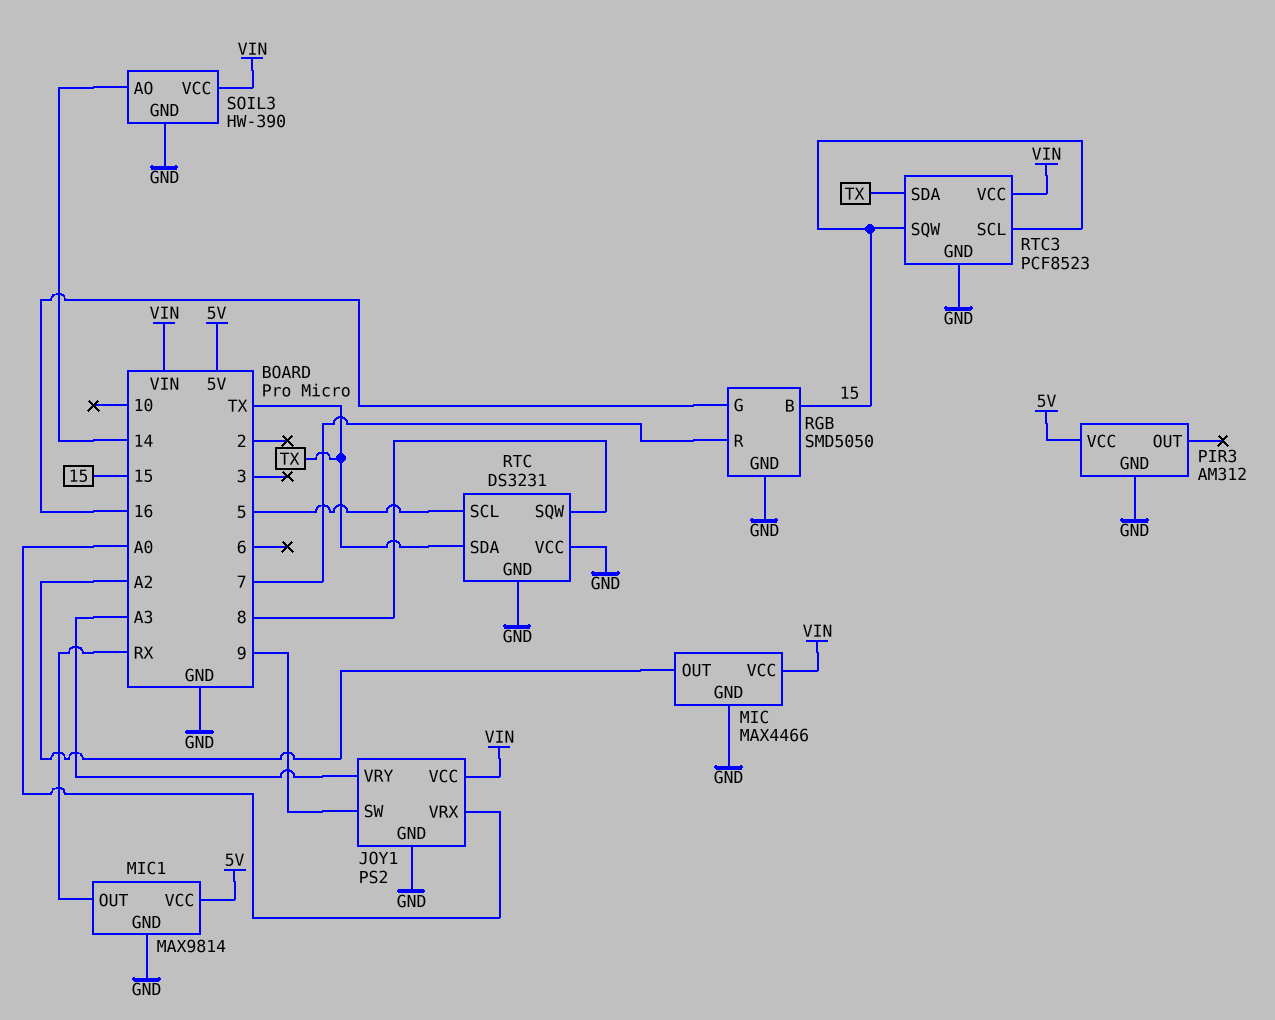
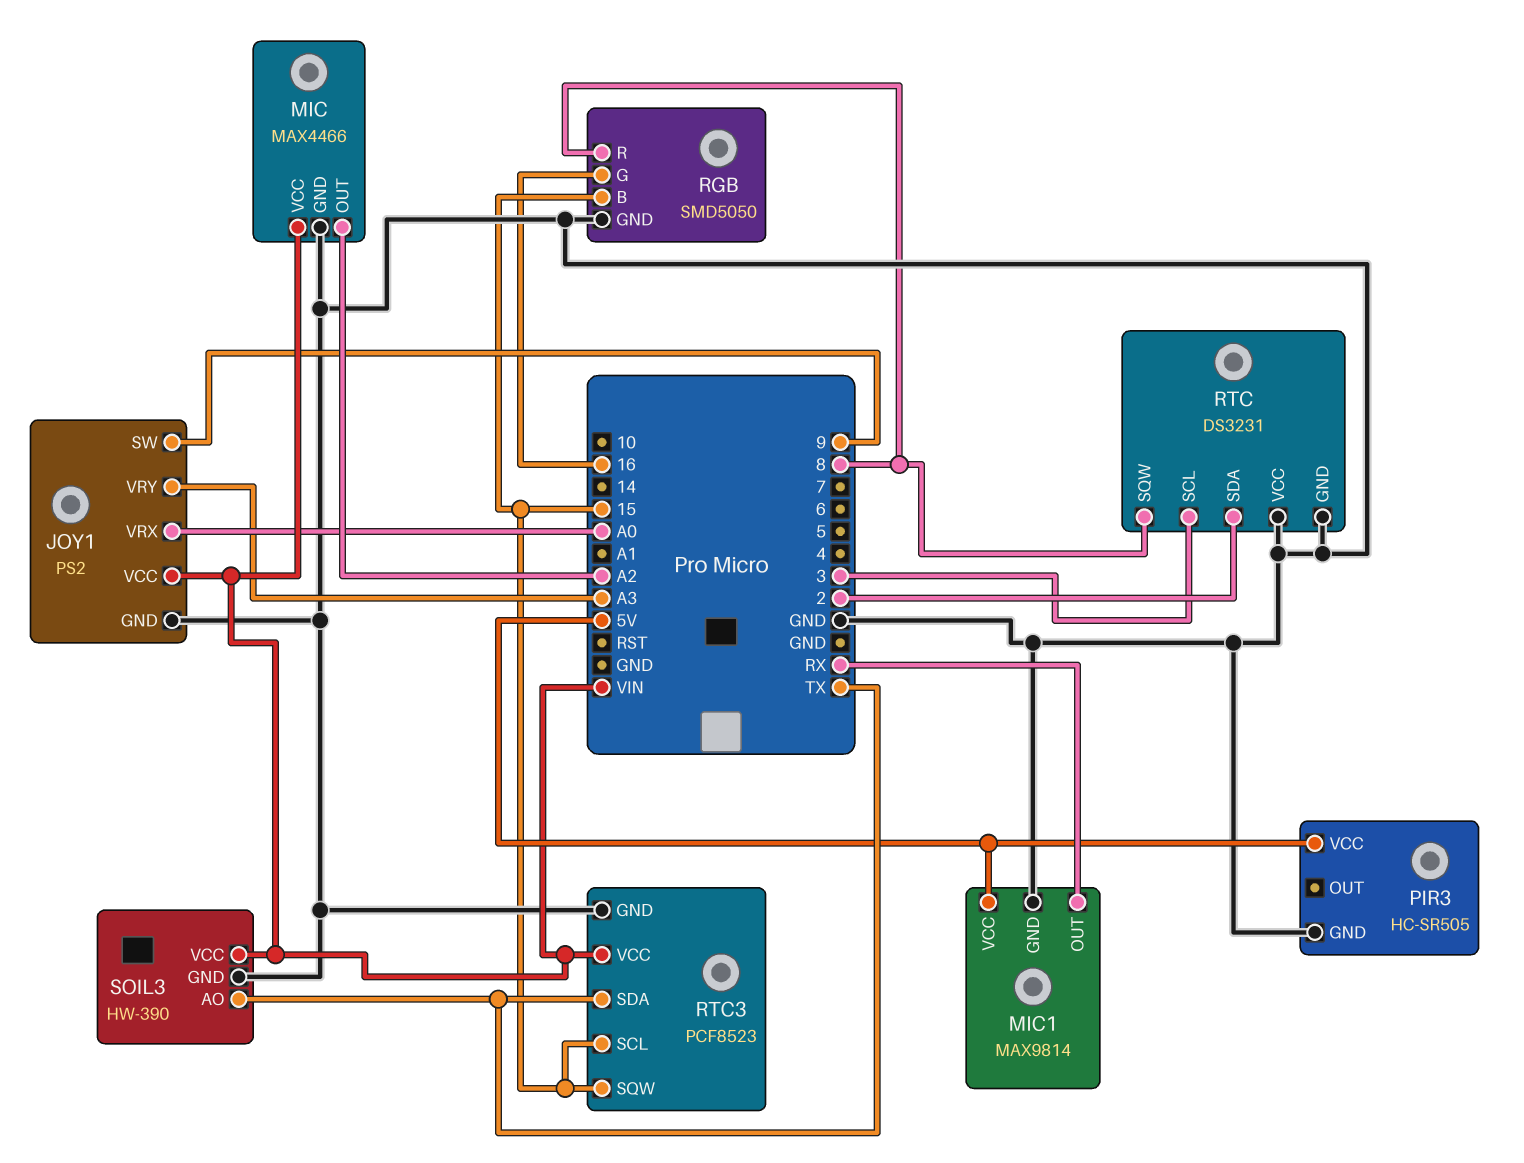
PIR3: AM312 -> HC-SR505
RGB pin R: 7 -> 8
RTC pin SCL: 5 -> 3
RTC pin SDA: TX -> 2
SOIL3 pin AO: 14 -> TX

